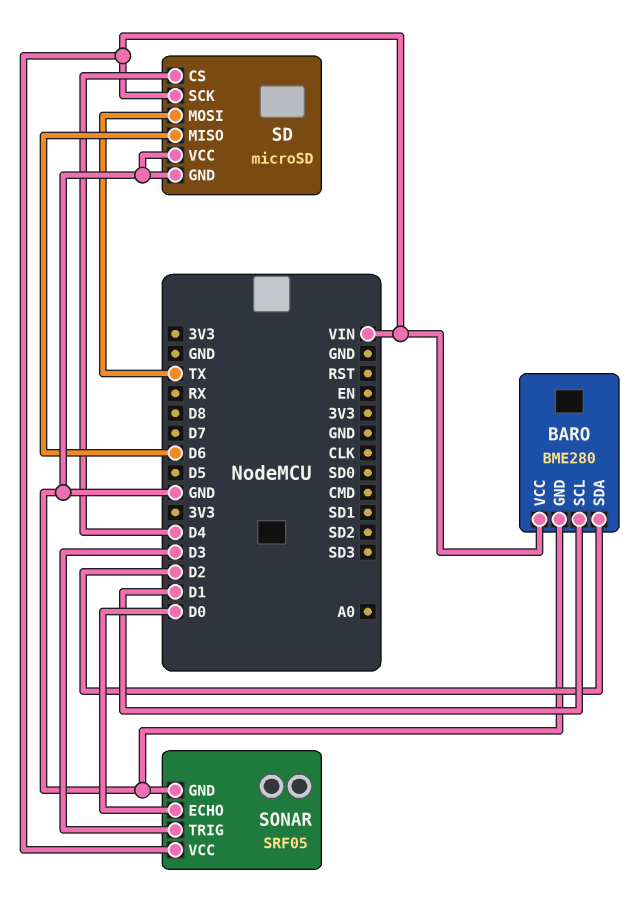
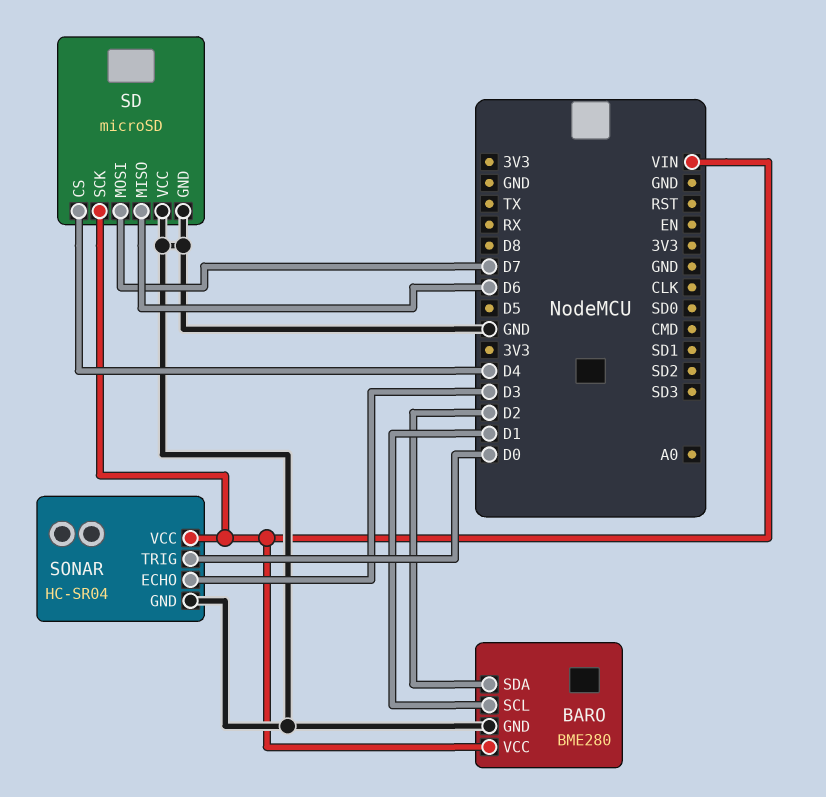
SD pin MOSI: TX -> D7
SONAR: SRF05 -> HC-SR04
SONAR pin ECHO: D0 -> D3
SONAR pin TRIG: D3 -> D0

